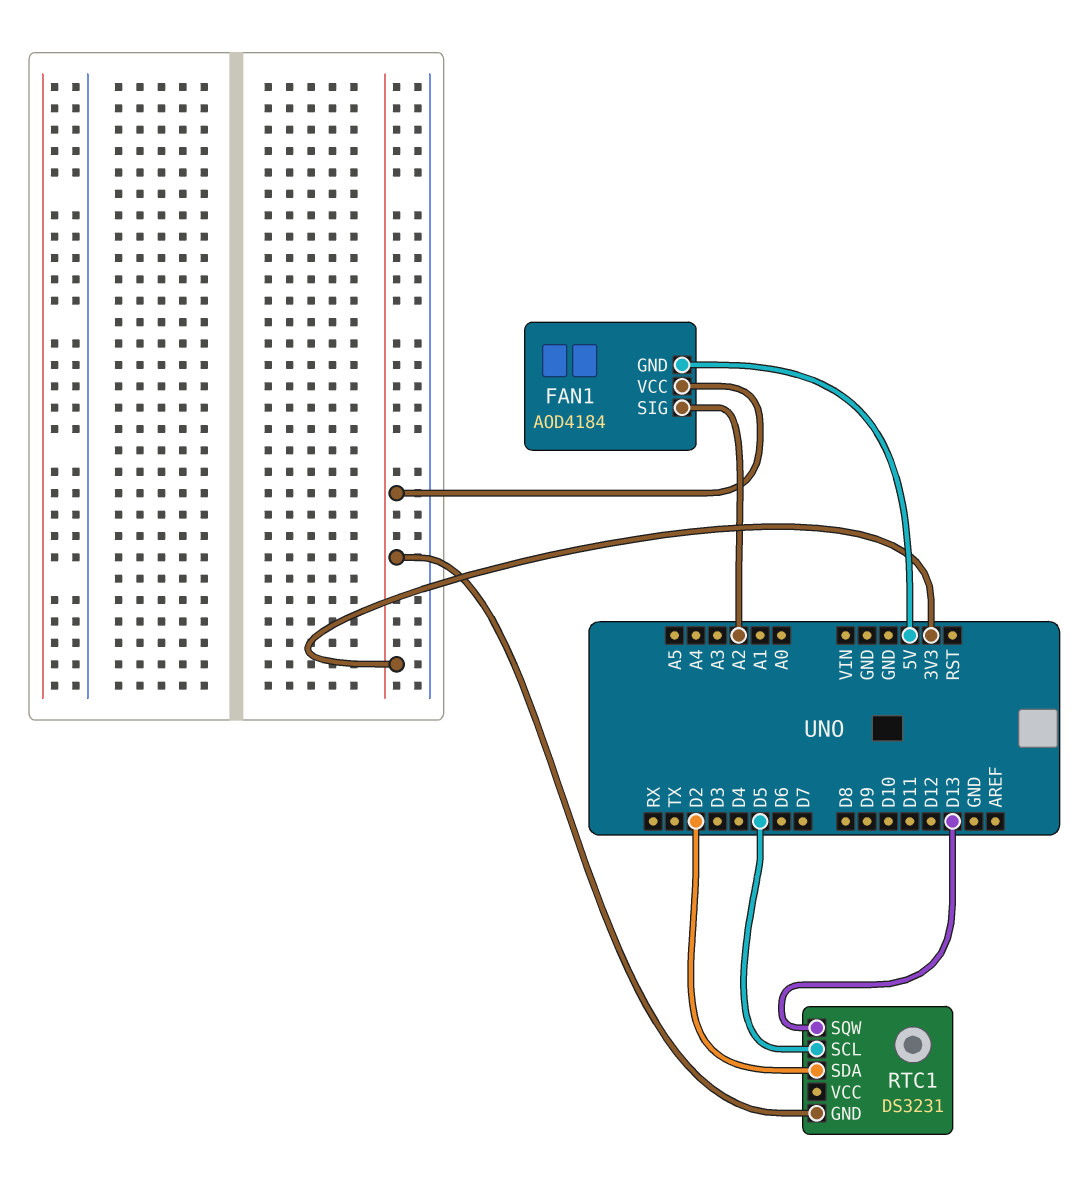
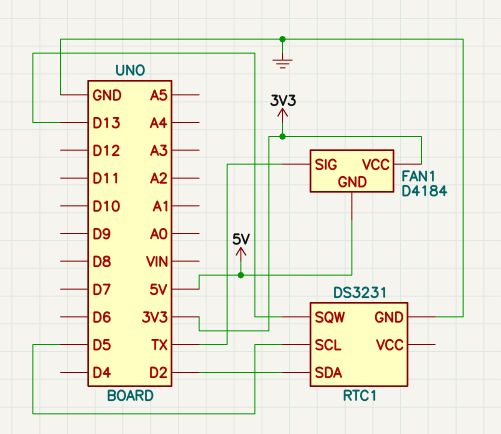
FAN1: AOD4184 -> D4184
FAN1 pin SIG: A2 -> TX
RTC1 pin GND: 3V3 -> GND

